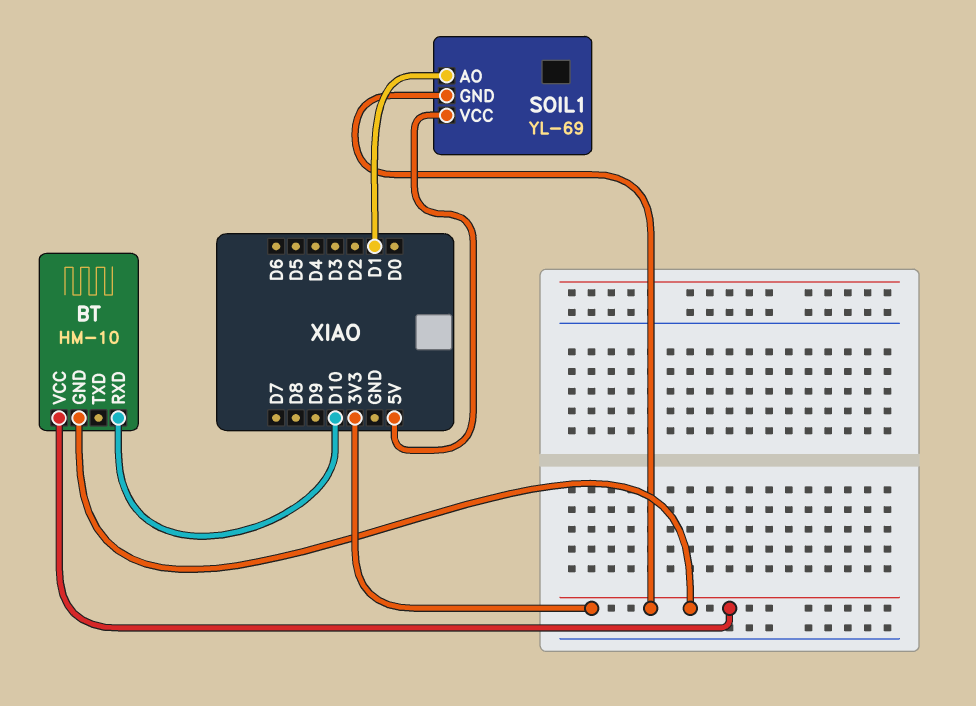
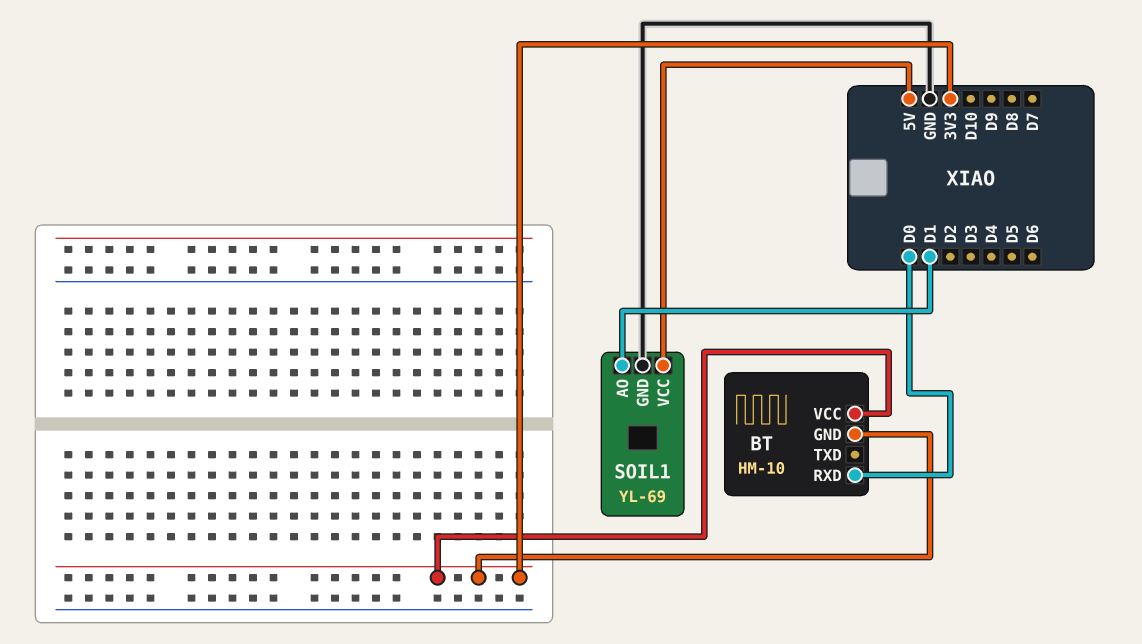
BT pin RXD: D10 -> D0
SOIL1 pin GND: 3V3 -> GND

